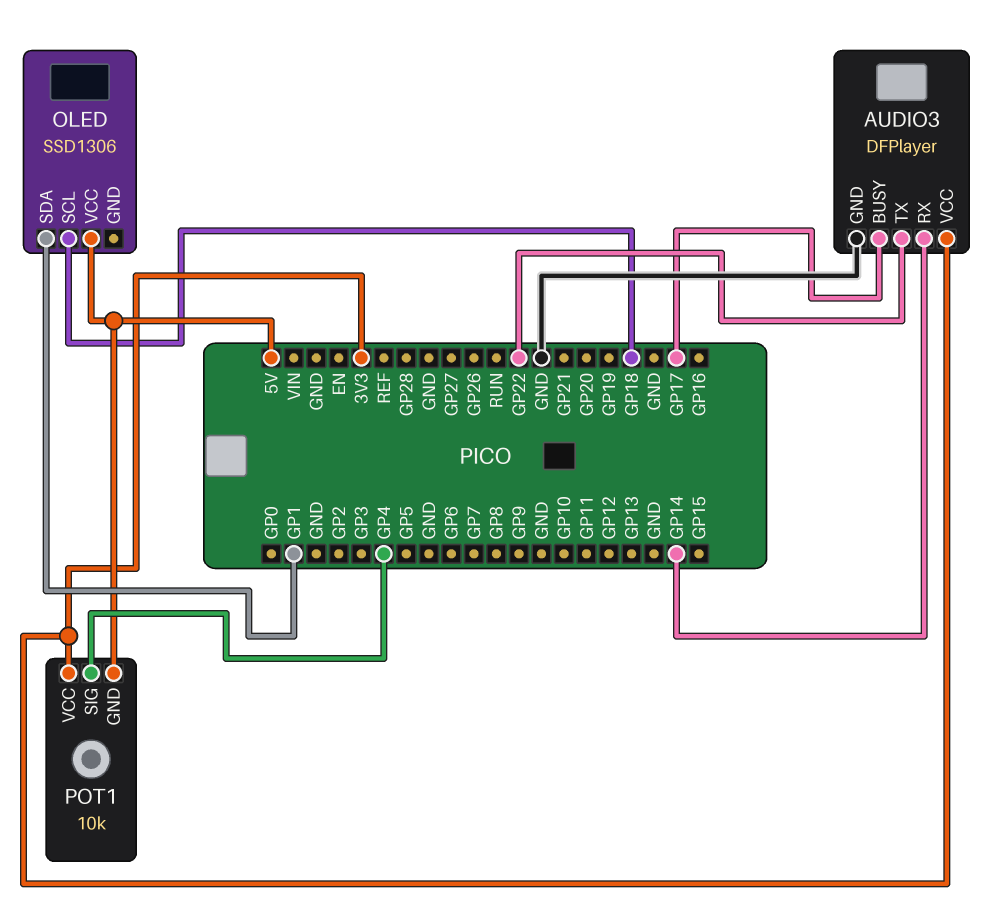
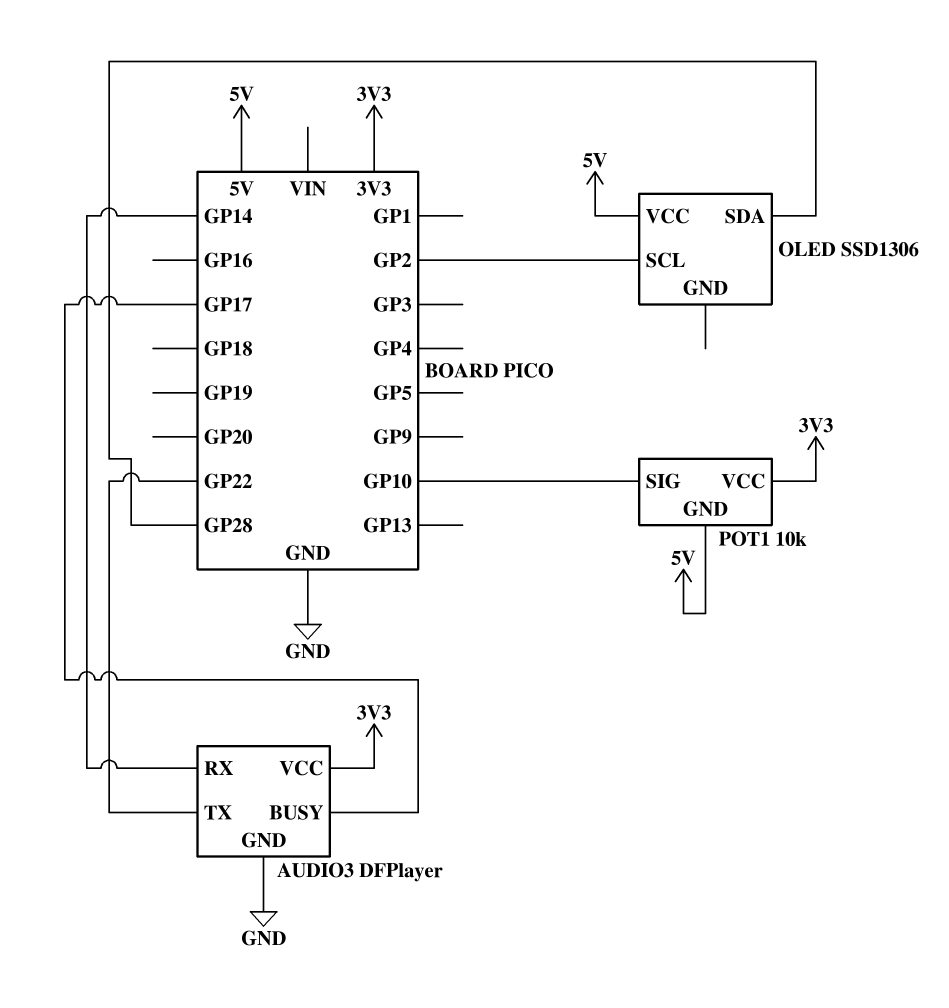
OLED pin SCL: GP18 -> GP2
OLED pin SDA: GP1 -> GP28
POT1 pin SIG: GP4 -> GP10

